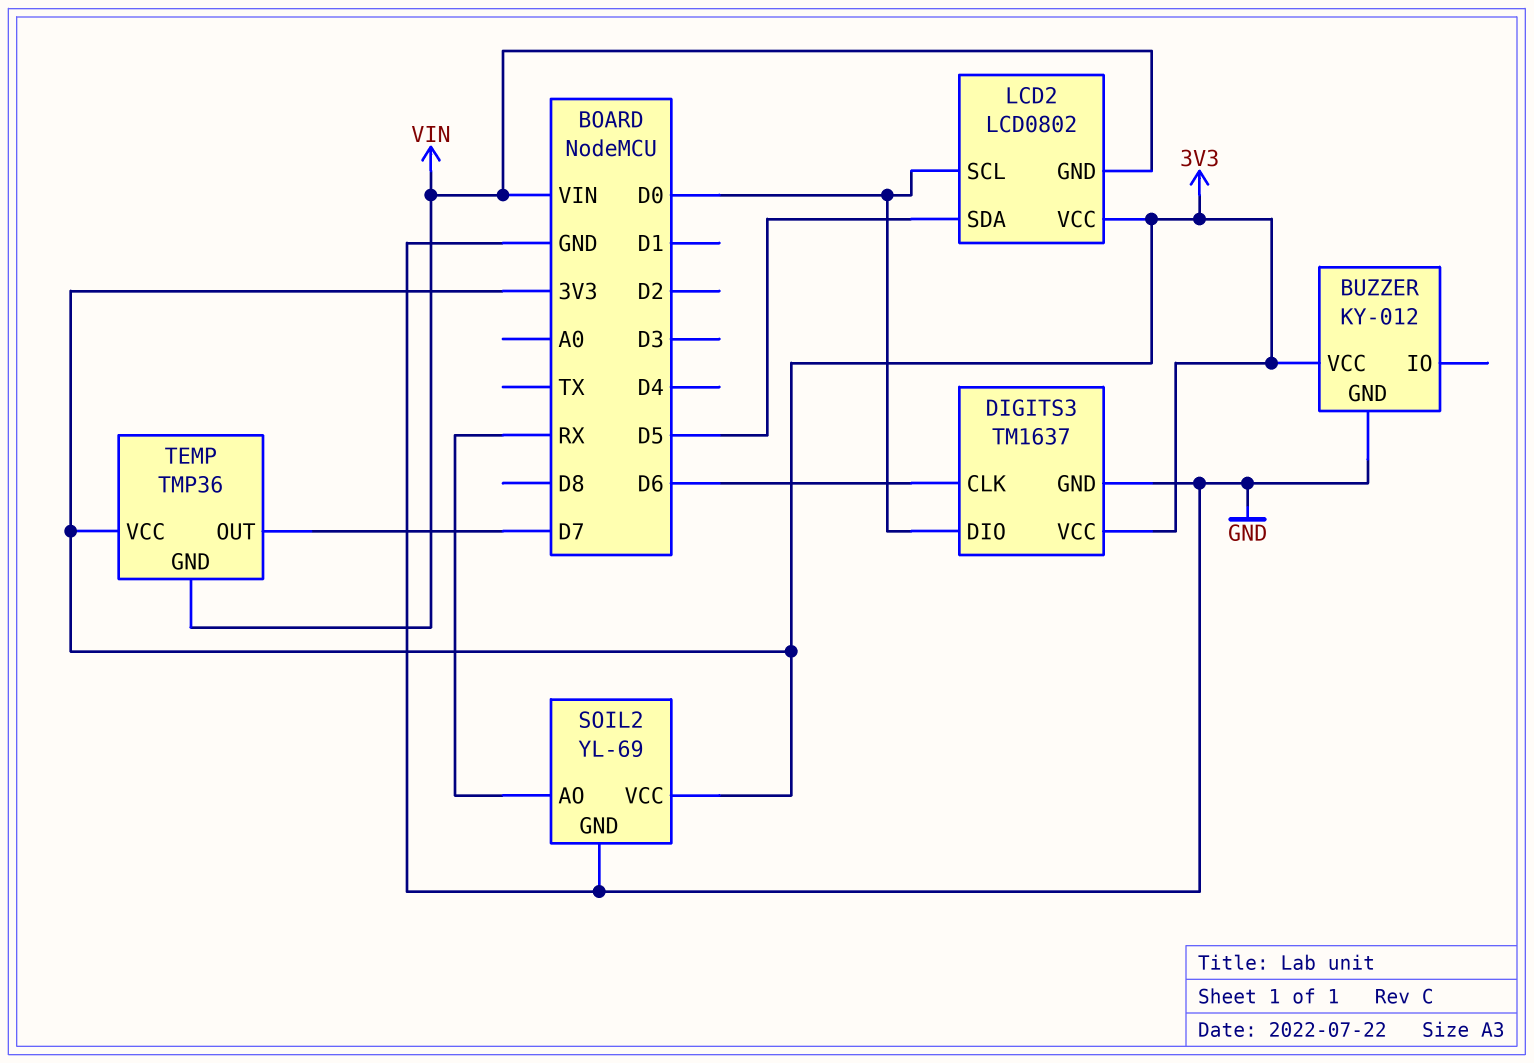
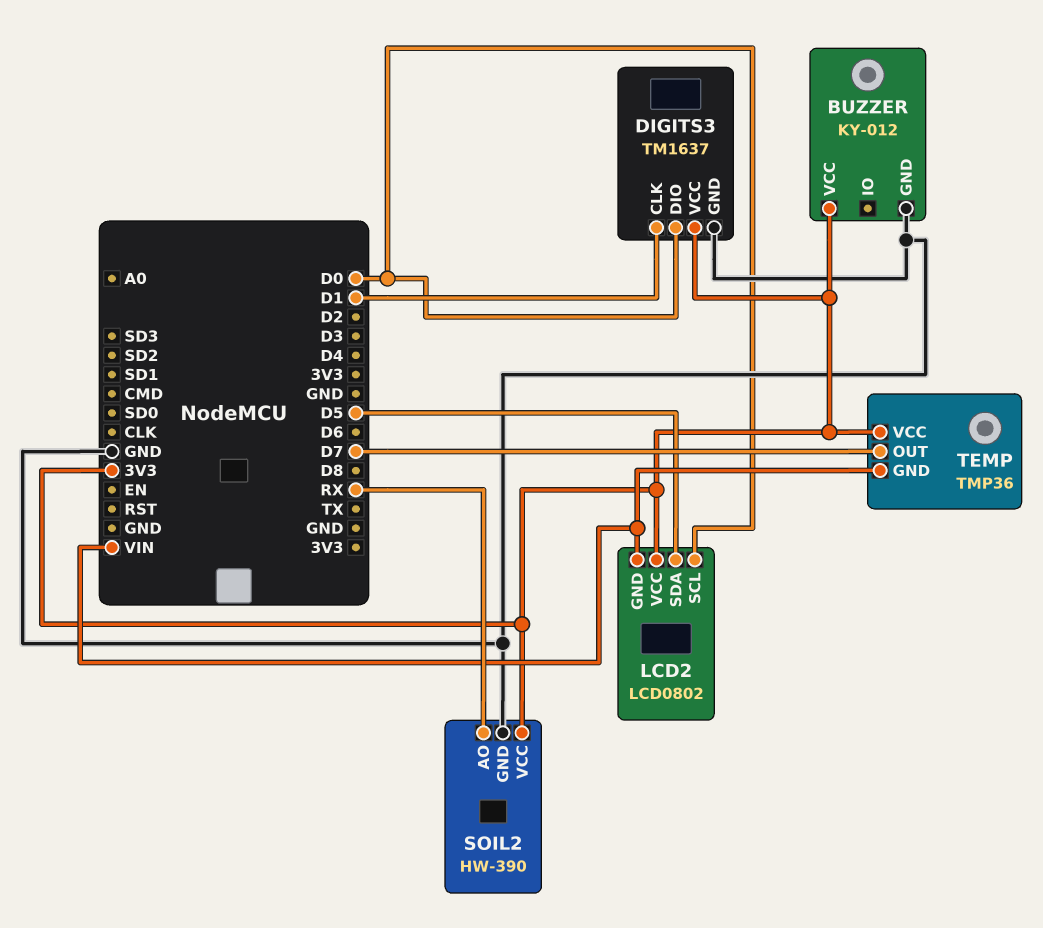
DIGITS3 pin CLK: D6 -> D1
SOIL2: YL-69 -> HW-390

